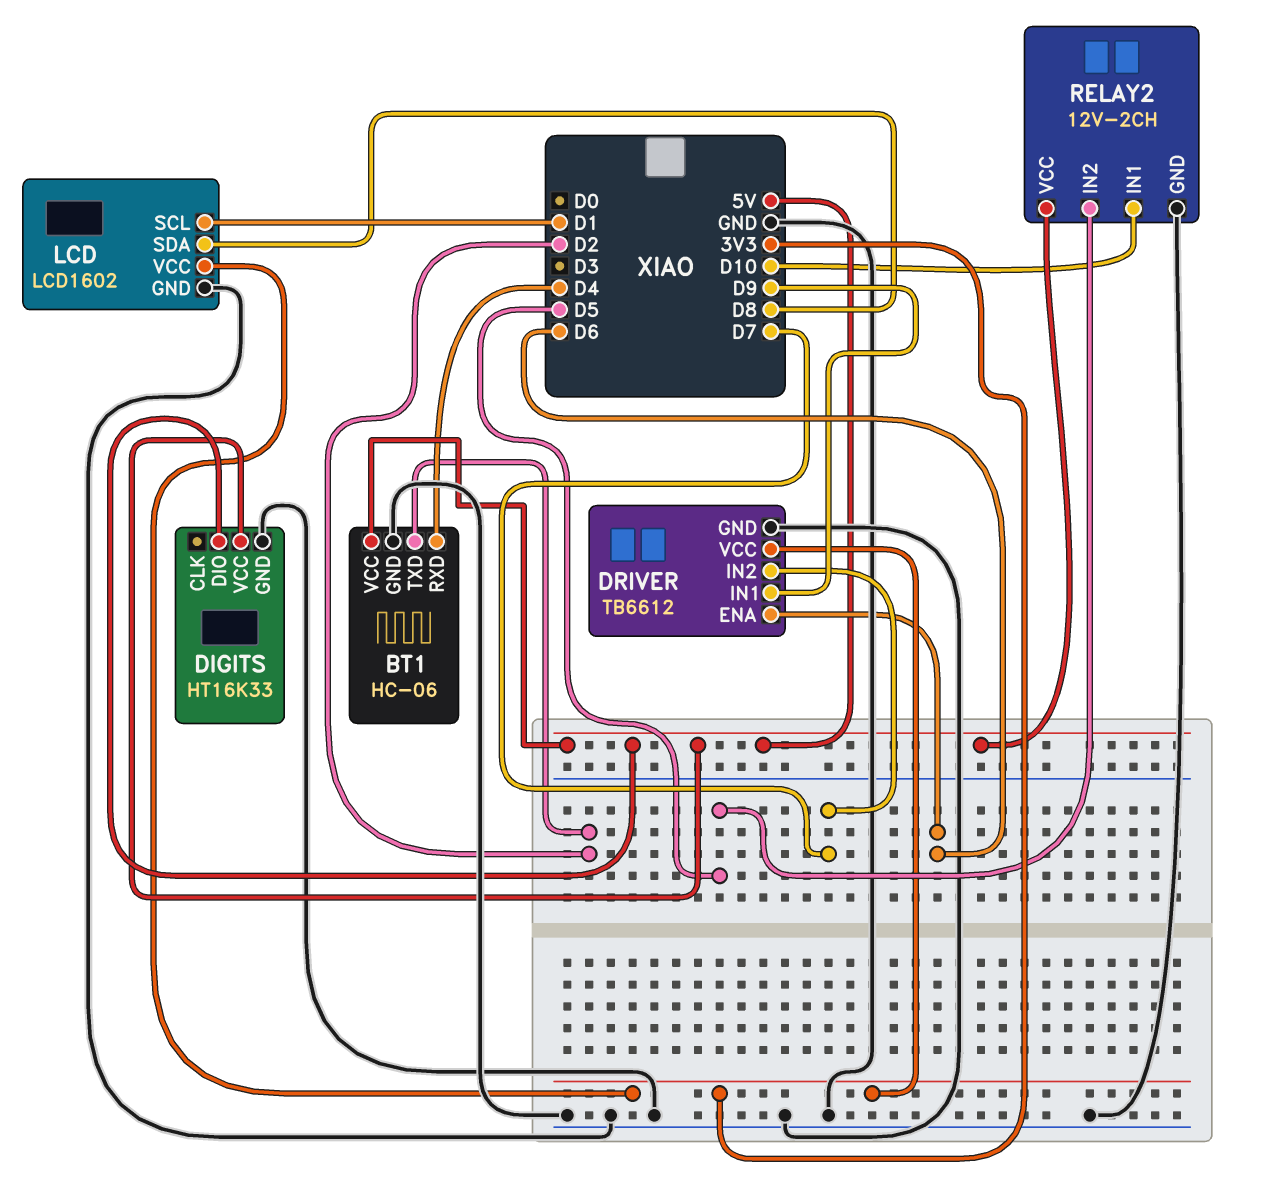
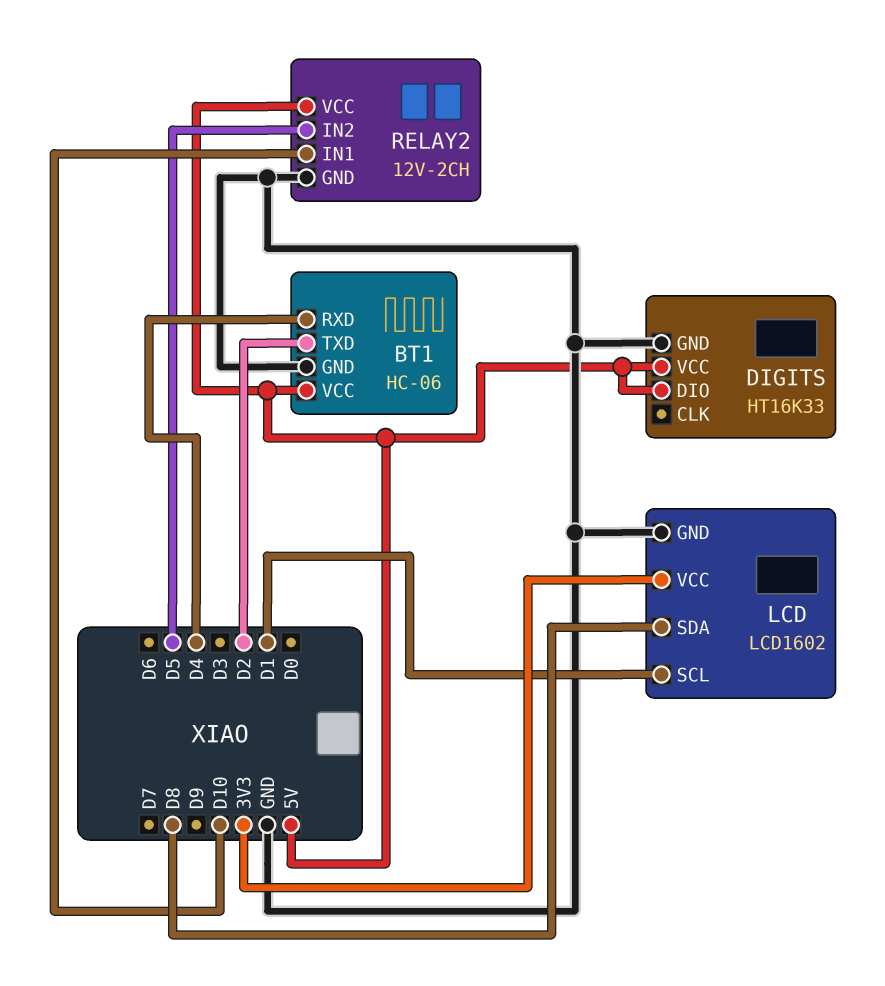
DRIVER: TB6612 -> none
DRIVER pin ENA: D6 -> none
DRIVER pin GND: GND -> none
DRIVER pin IN1: D9 -> none
DRIVER pin IN2: D7 -> none
DRIVER pin VCC: 3V3 -> none

